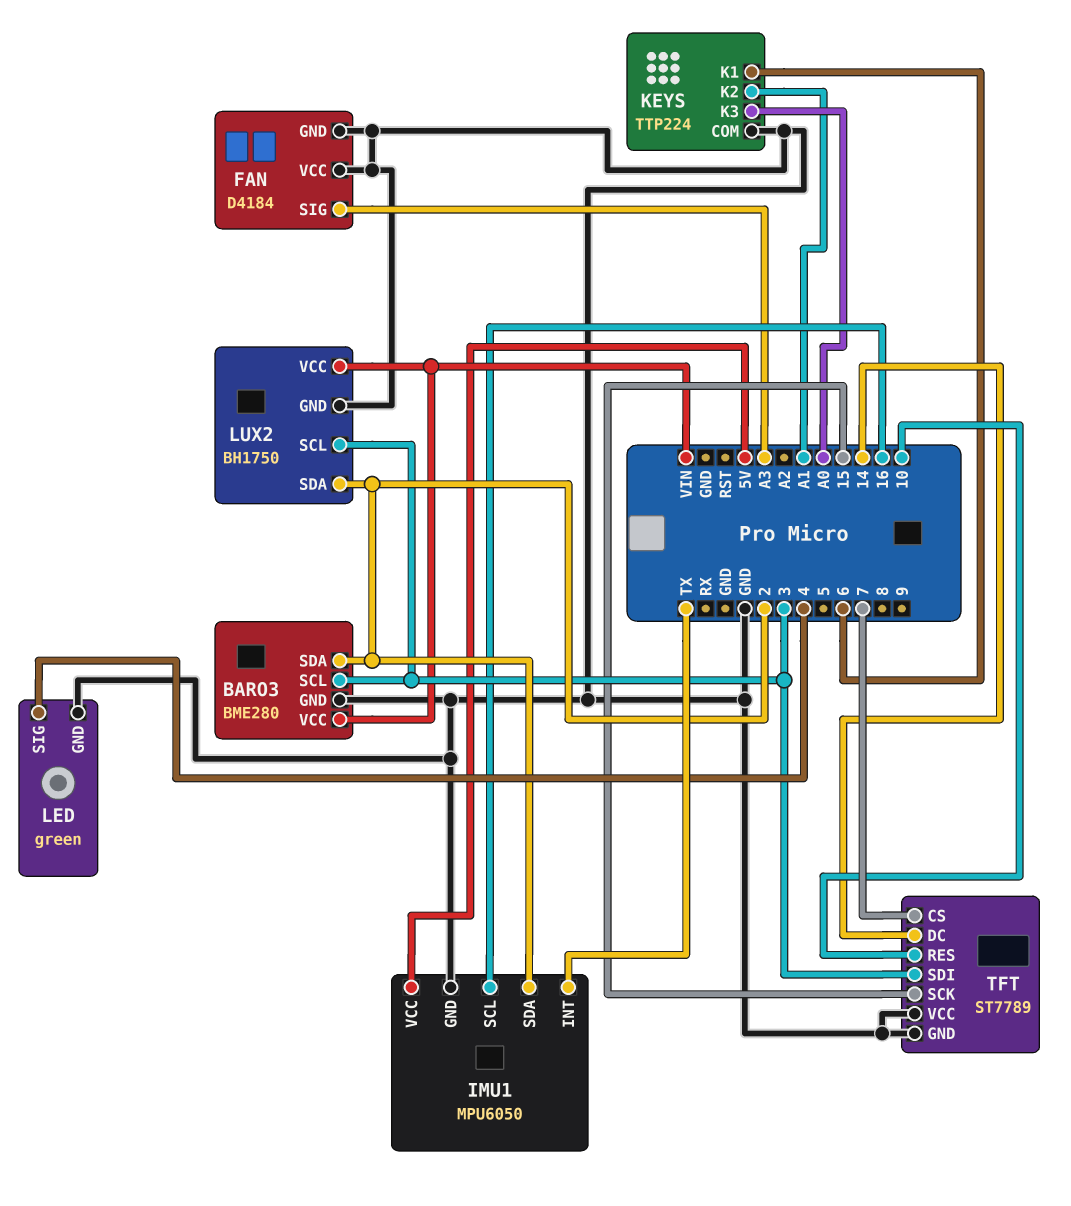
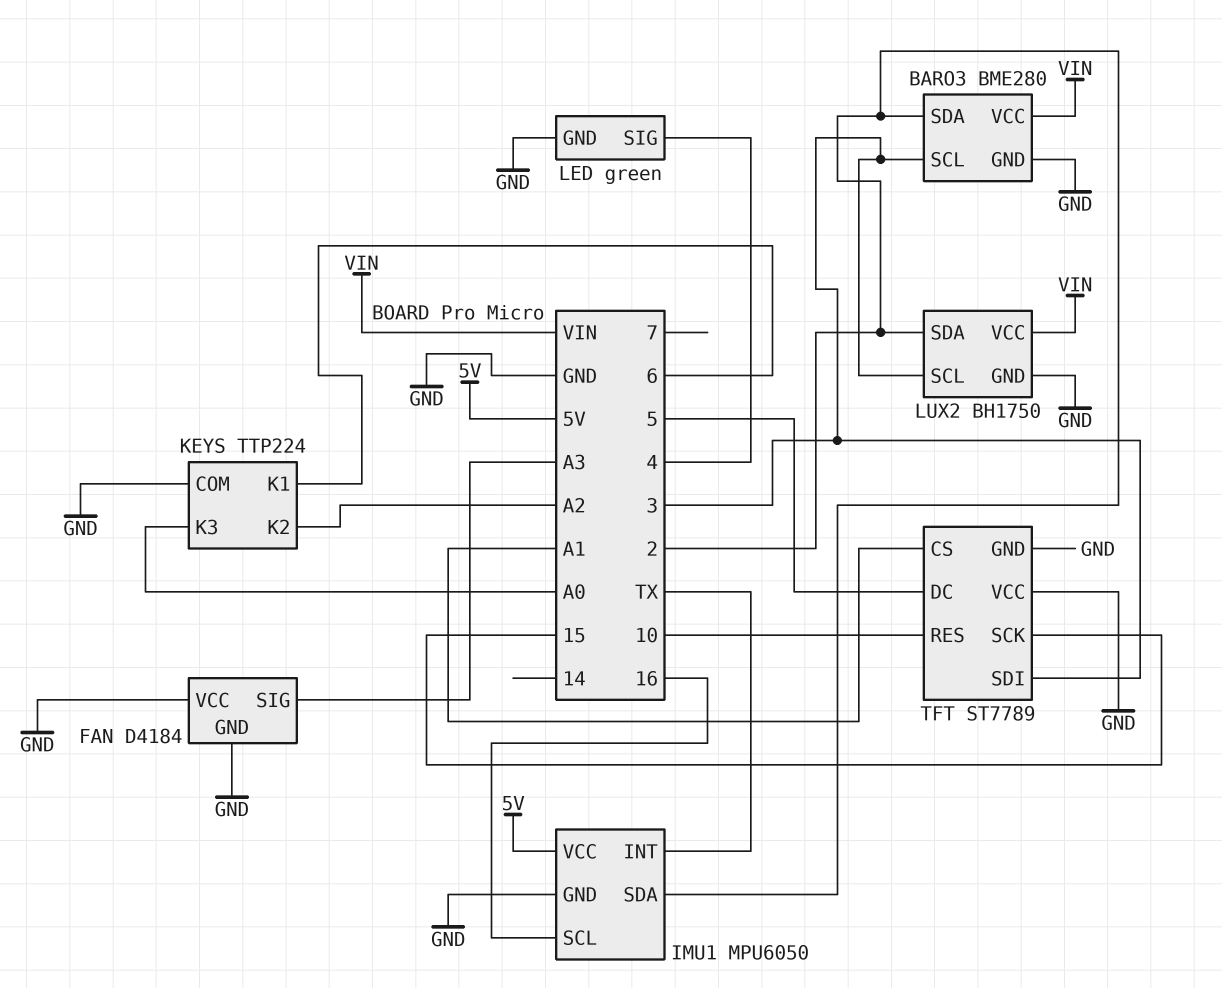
KEYS pin K2: A1 -> A2
TFT pin CS: 7 -> A1
TFT pin DC: 14 -> 5

